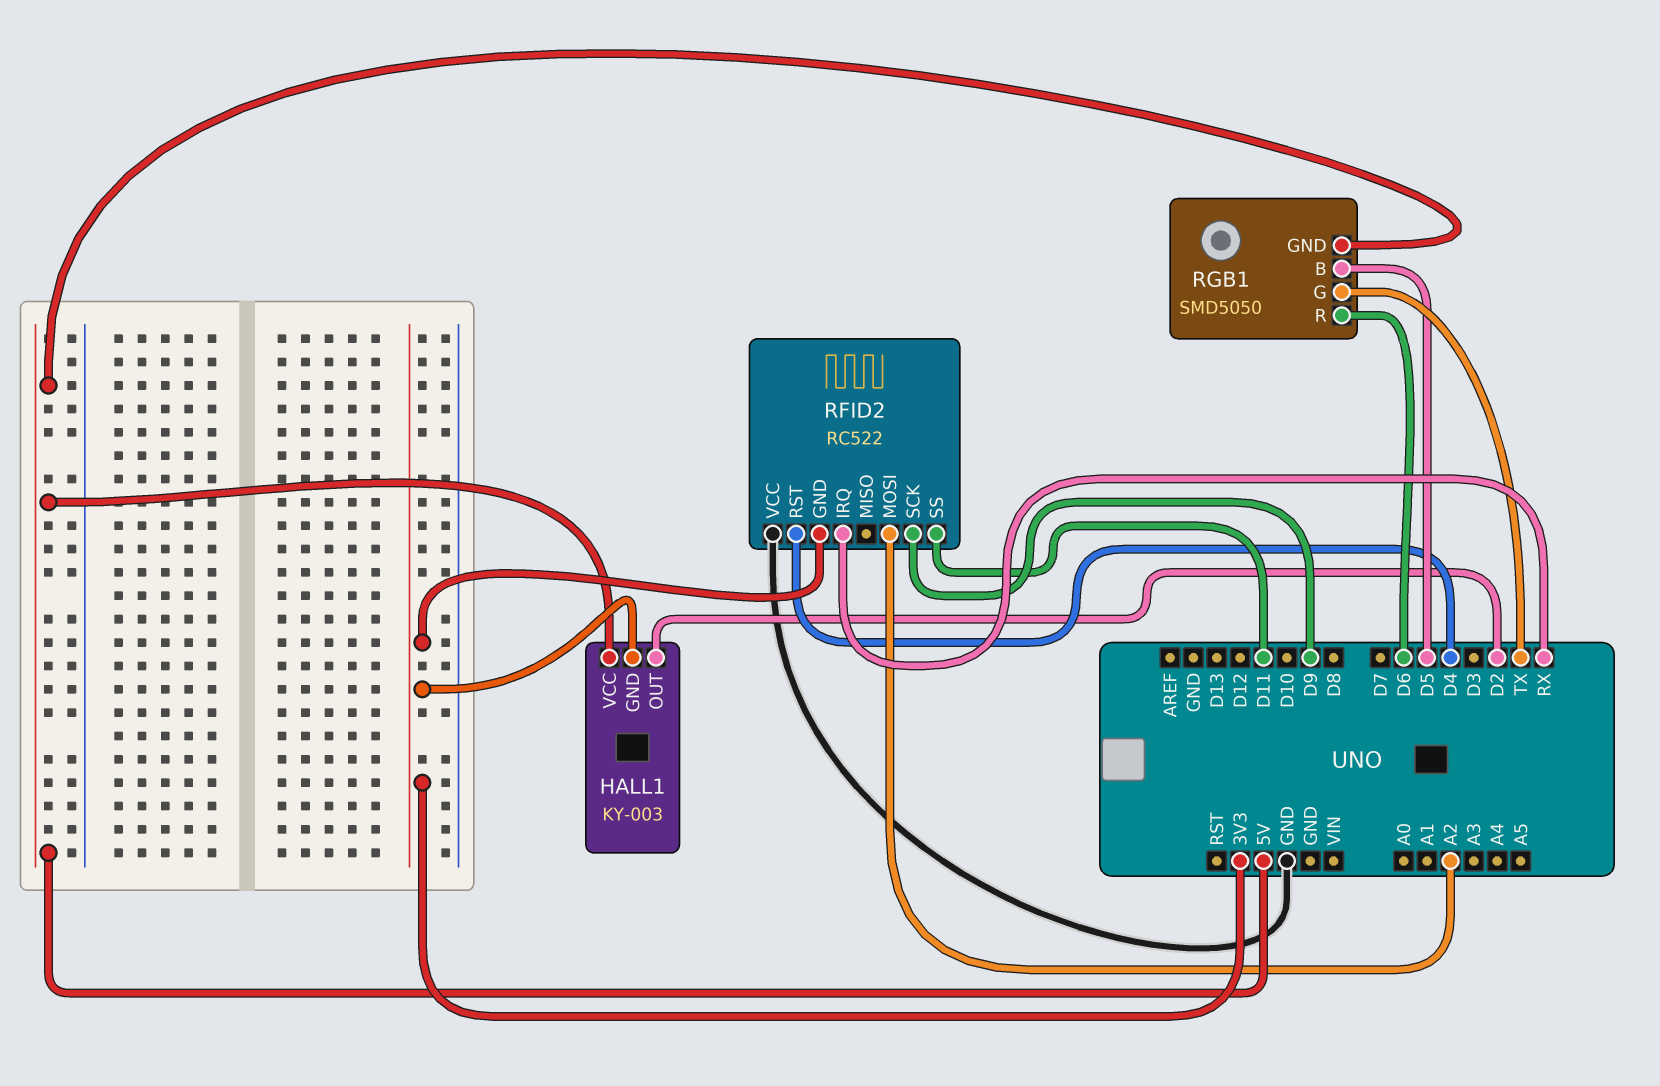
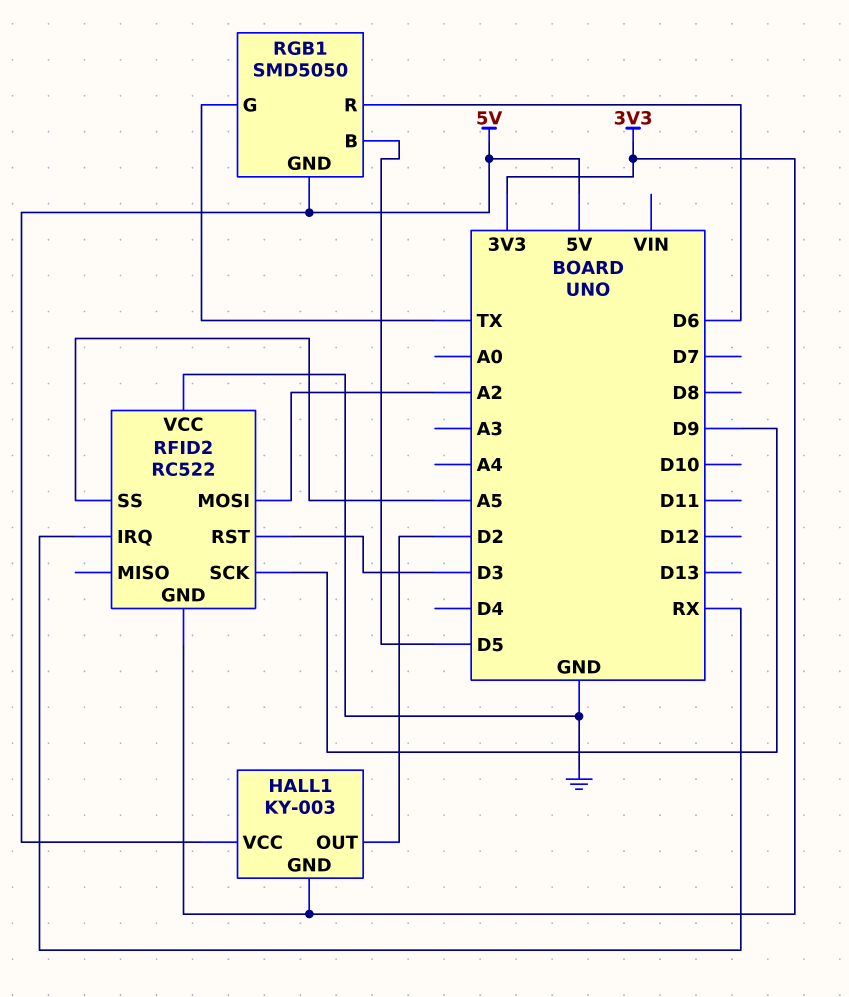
RFID2 pin RST: D4 -> D3
RFID2 pin SS: D11 -> A5

